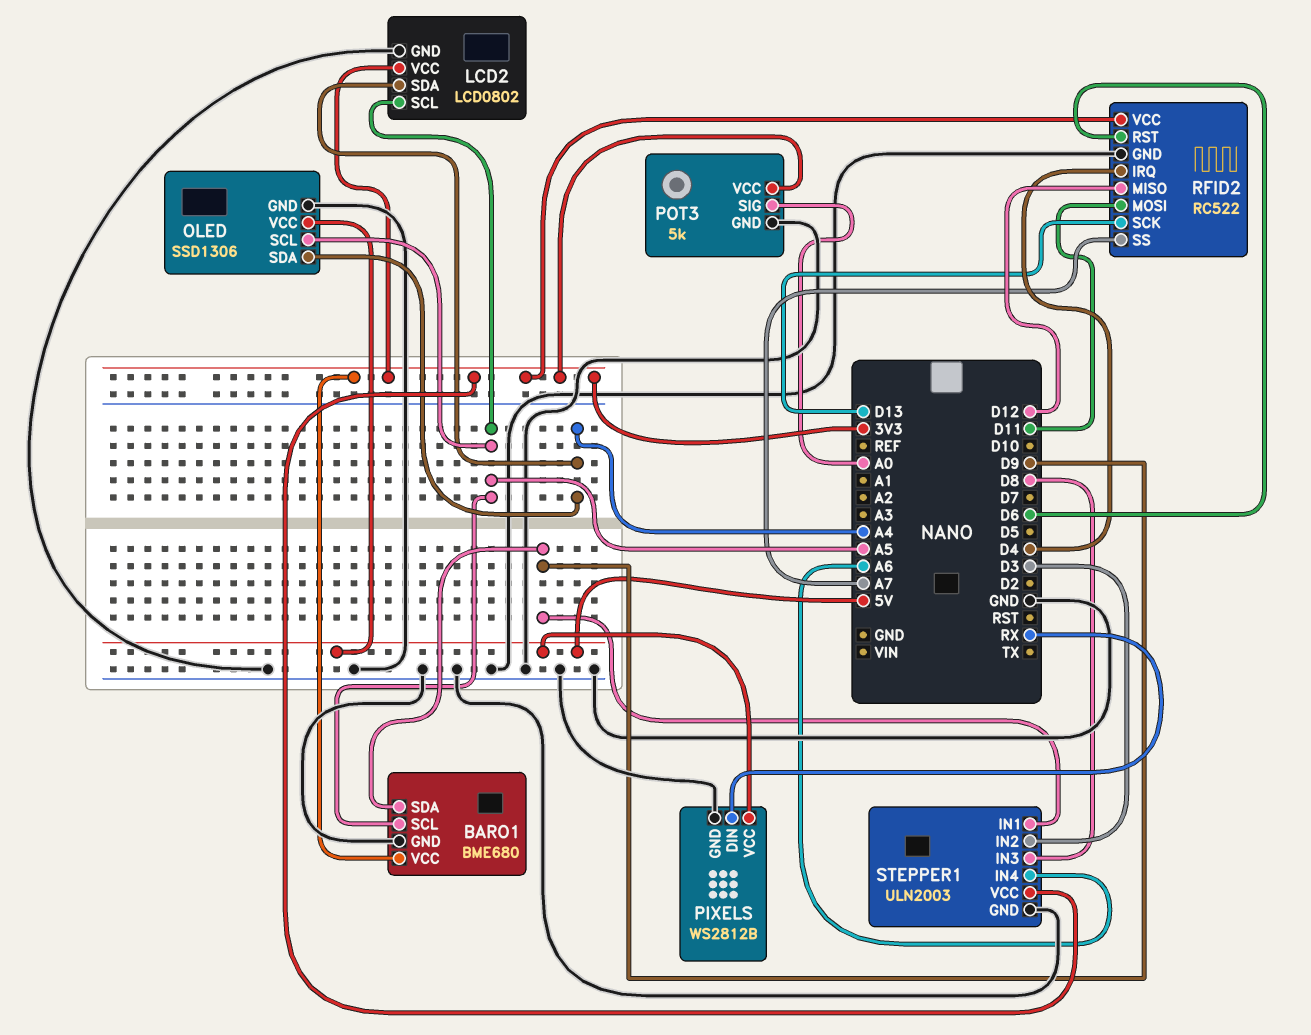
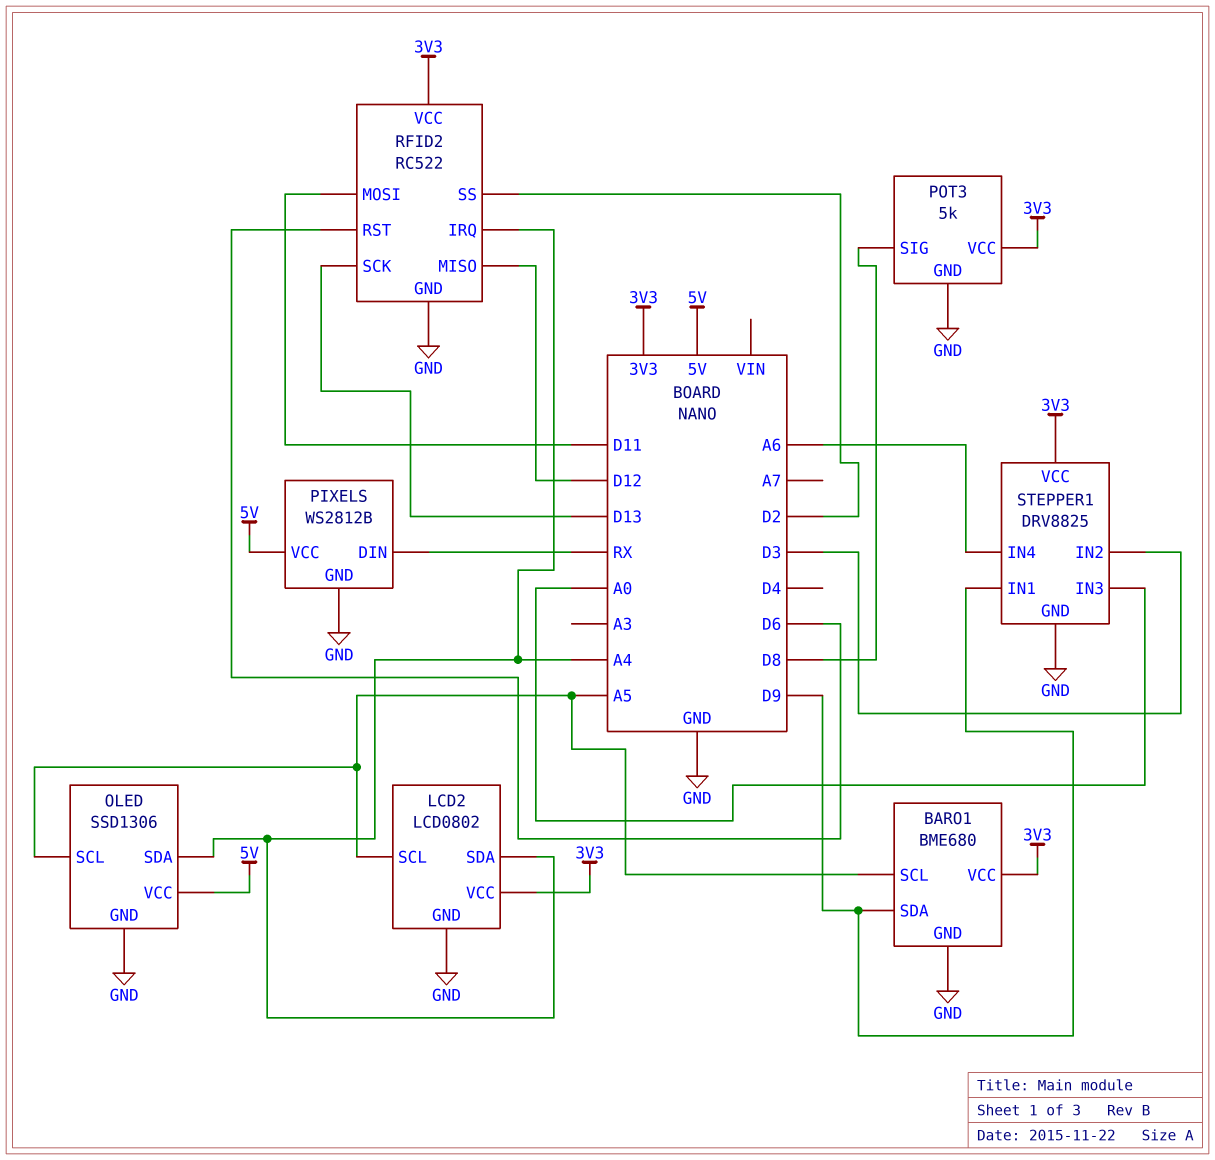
POT3 pin SIG: A0 -> D8
RFID2 pin IRQ: D4 -> A4
RFID2 pin SS: A7 -> D2
STEPPER1: ULN2003 -> DRV8825
STEPPER1 pin IN3: D8 -> A0

